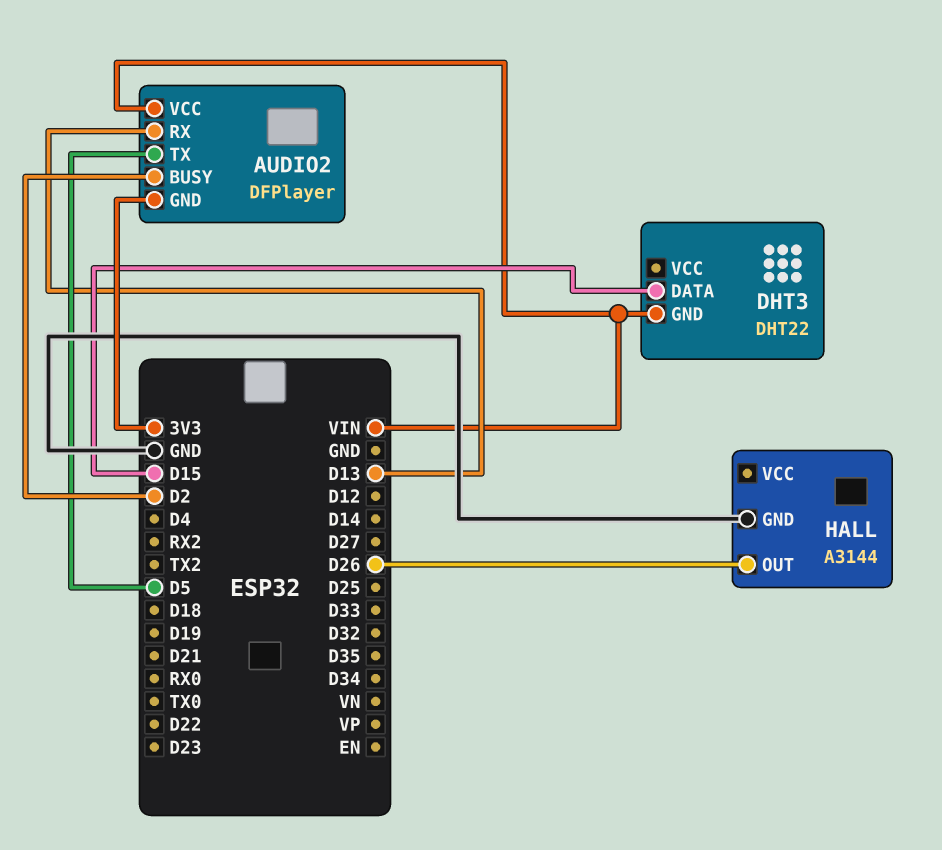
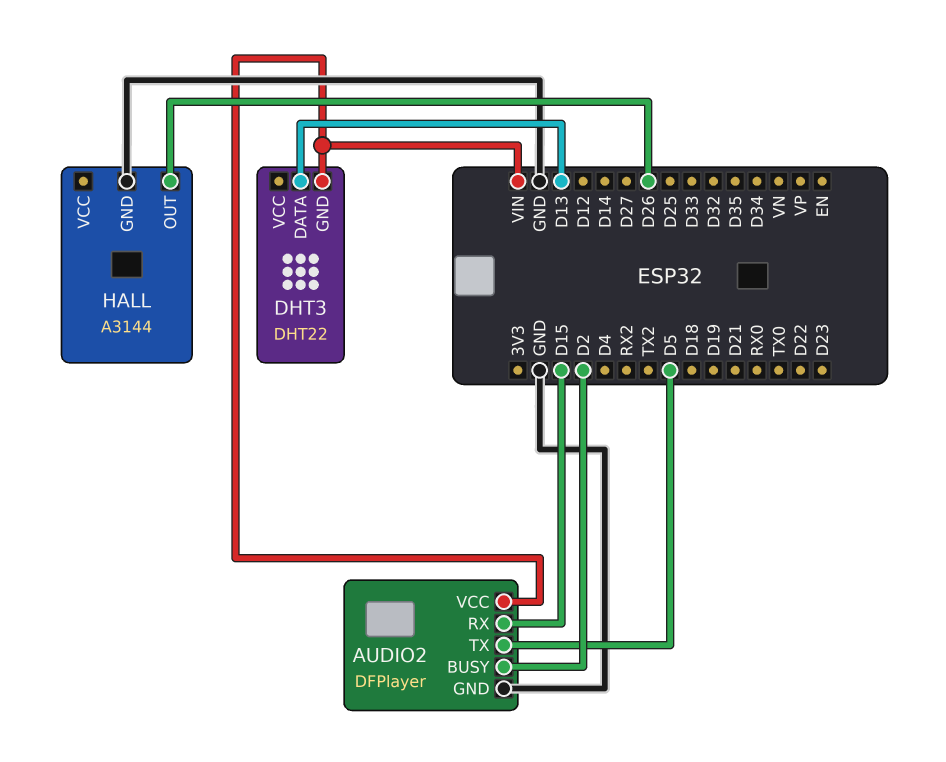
AUDIO2 pin GND: 3V3 -> GND
AUDIO2 pin RX: D13 -> D15
DHT3 pin DATA: D15 -> D13

